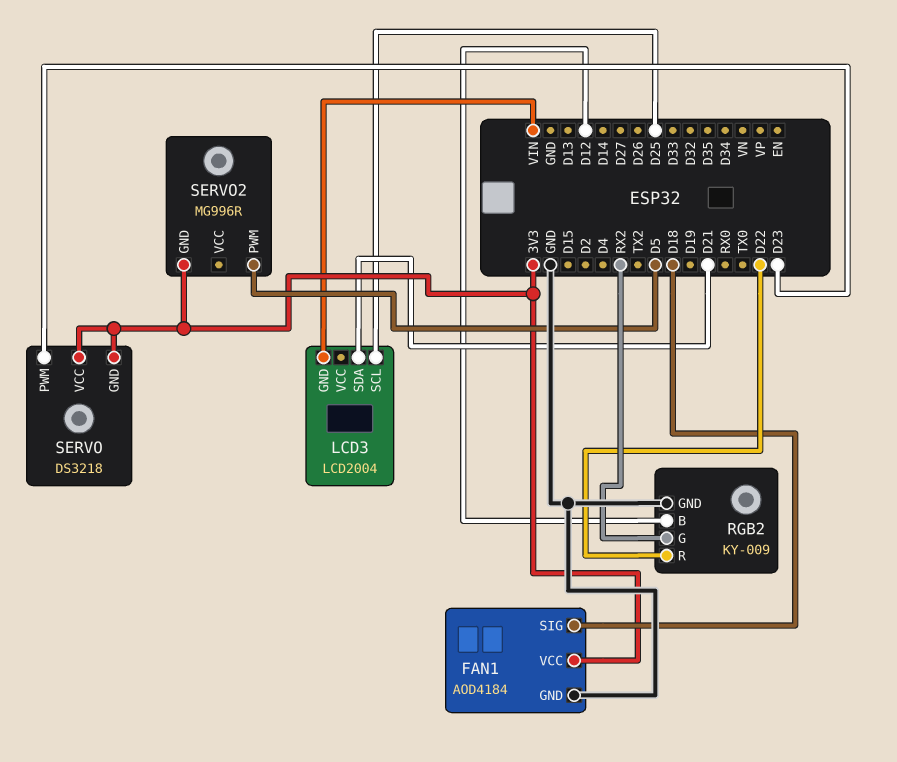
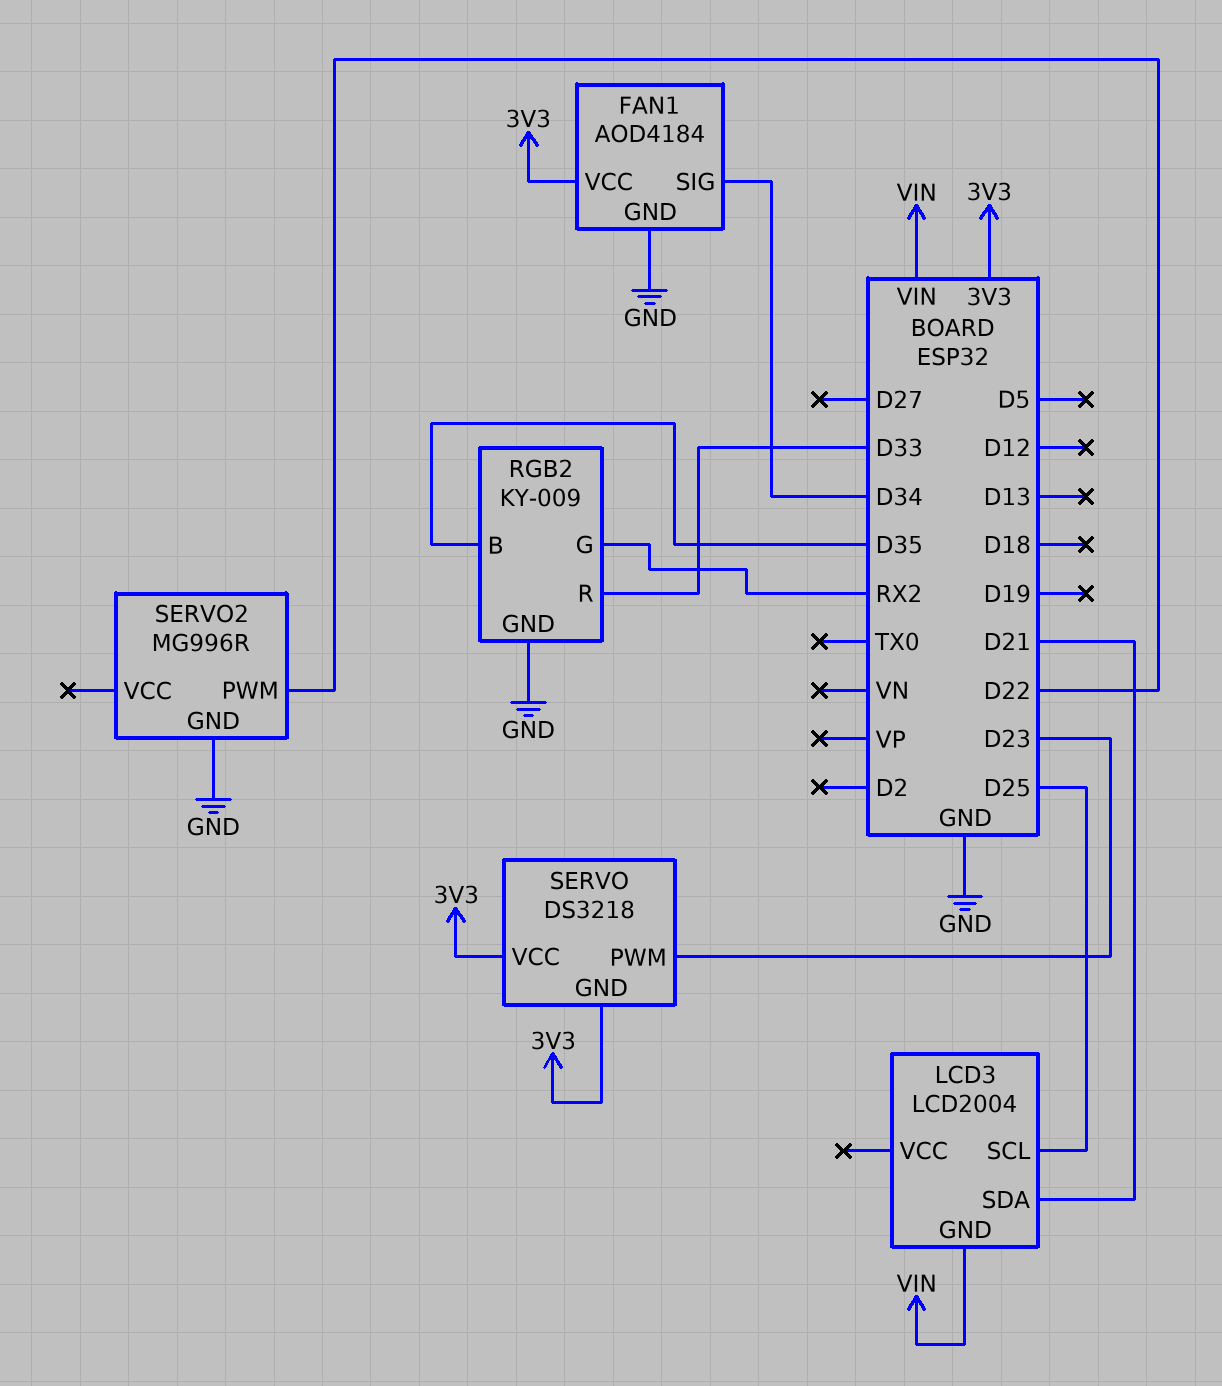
FAN1 pin SIG: D18 -> D34
RGB2 pin B: D12 -> D35
RGB2 pin R: D22 -> D33
SERVO2 pin GND: 3V3 -> GND
SERVO2 pin PWM: D5 -> D22

